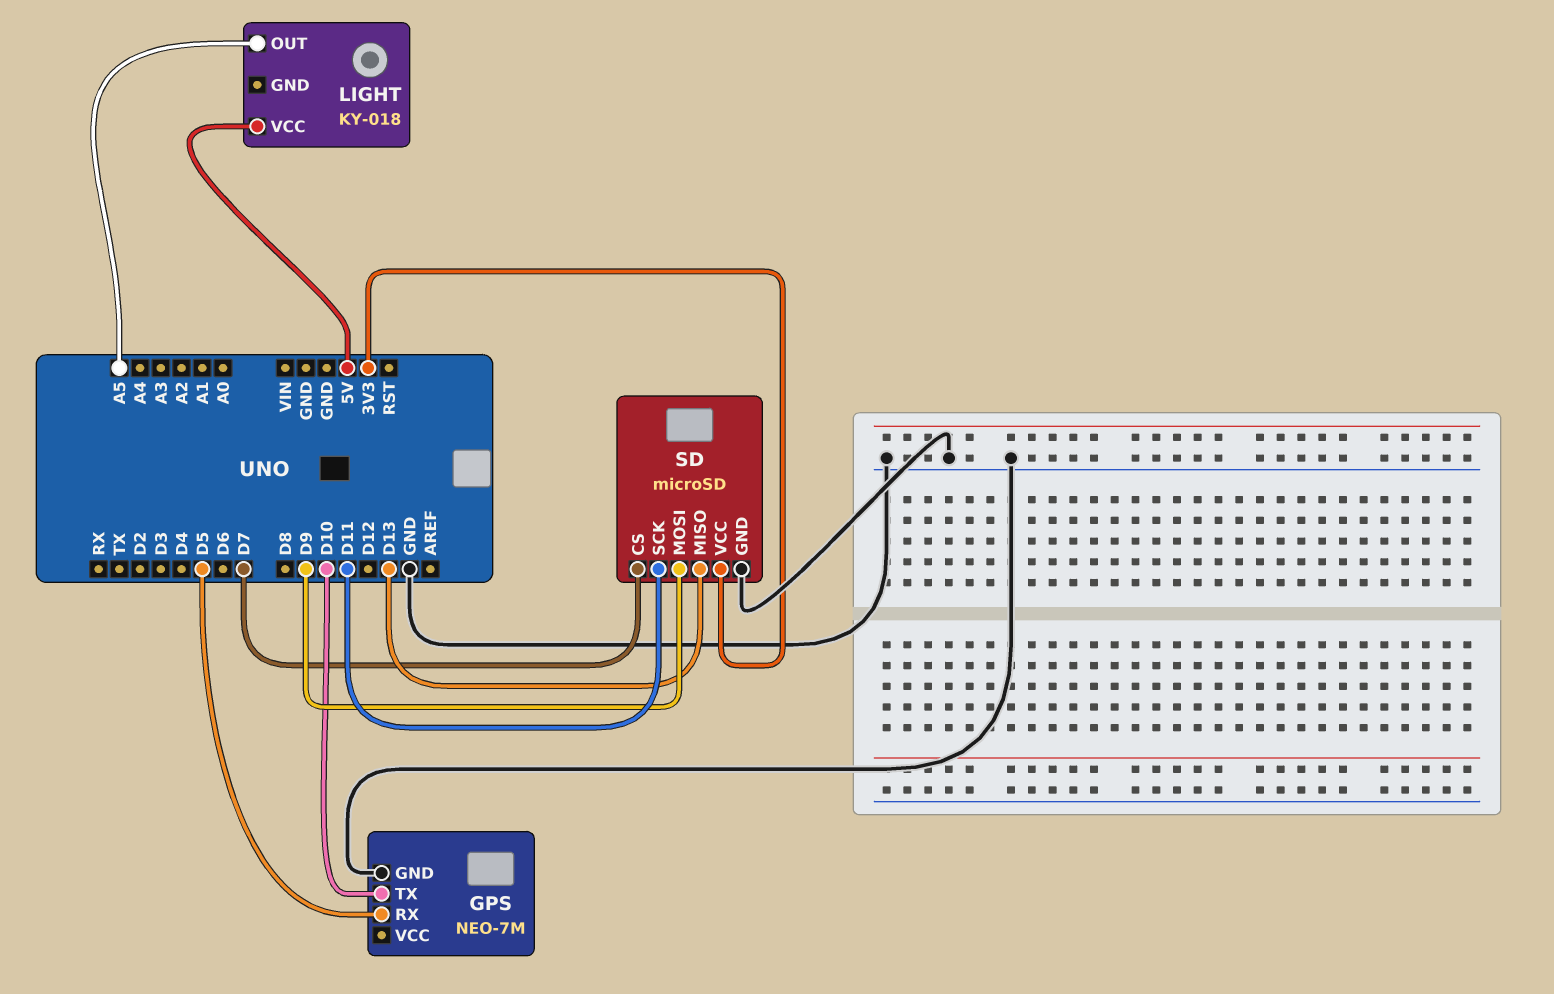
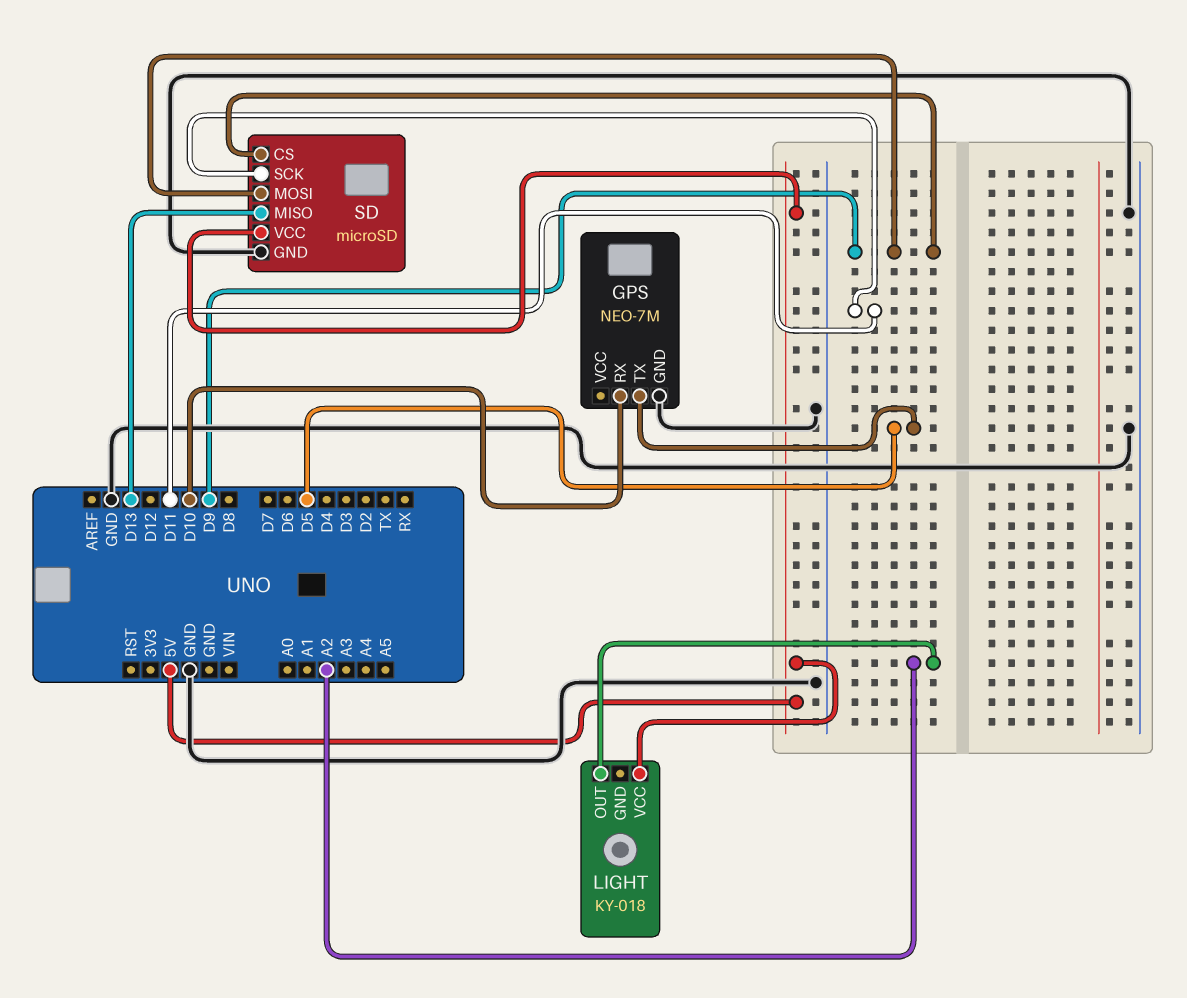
GPS pin RX: D5 -> D10
GPS pin TX: D10 -> D5
LIGHT pin OUT: A5 -> A2
SD pin CS: D7 -> D9
SD pin VCC: 3V3 -> 5V

